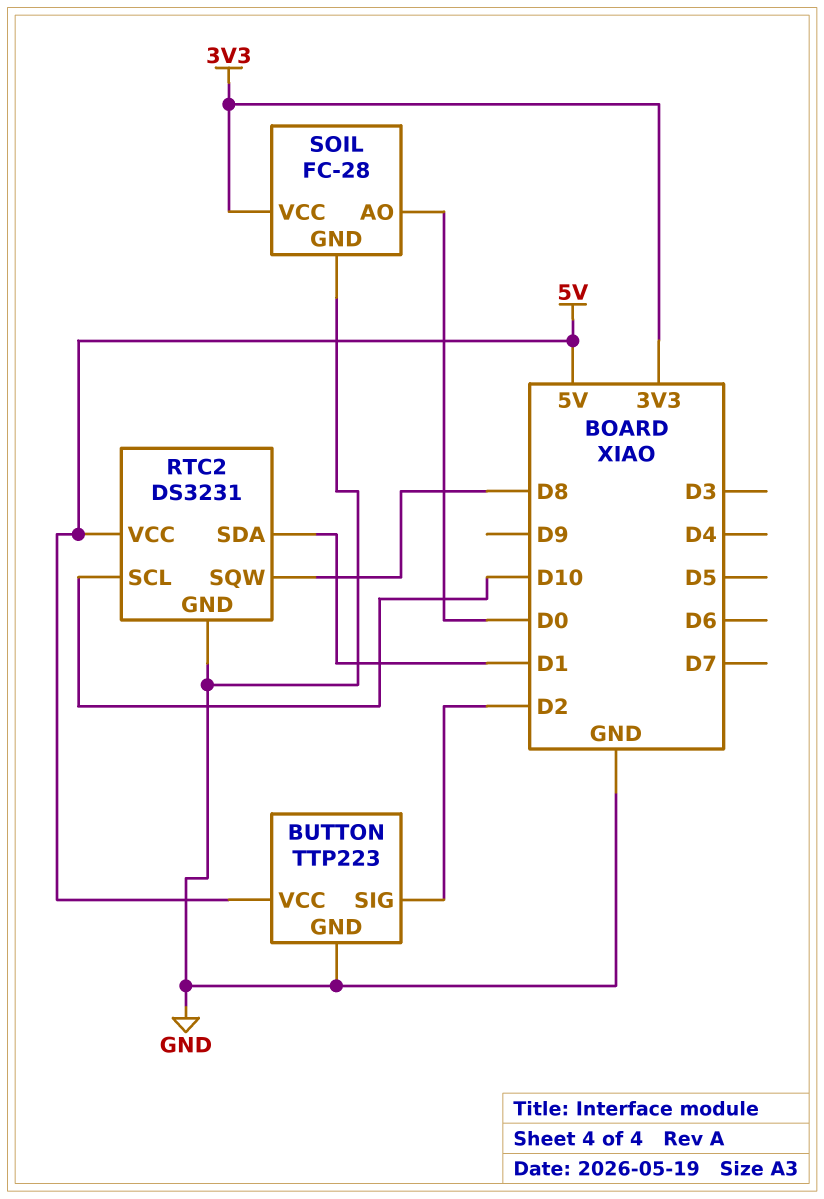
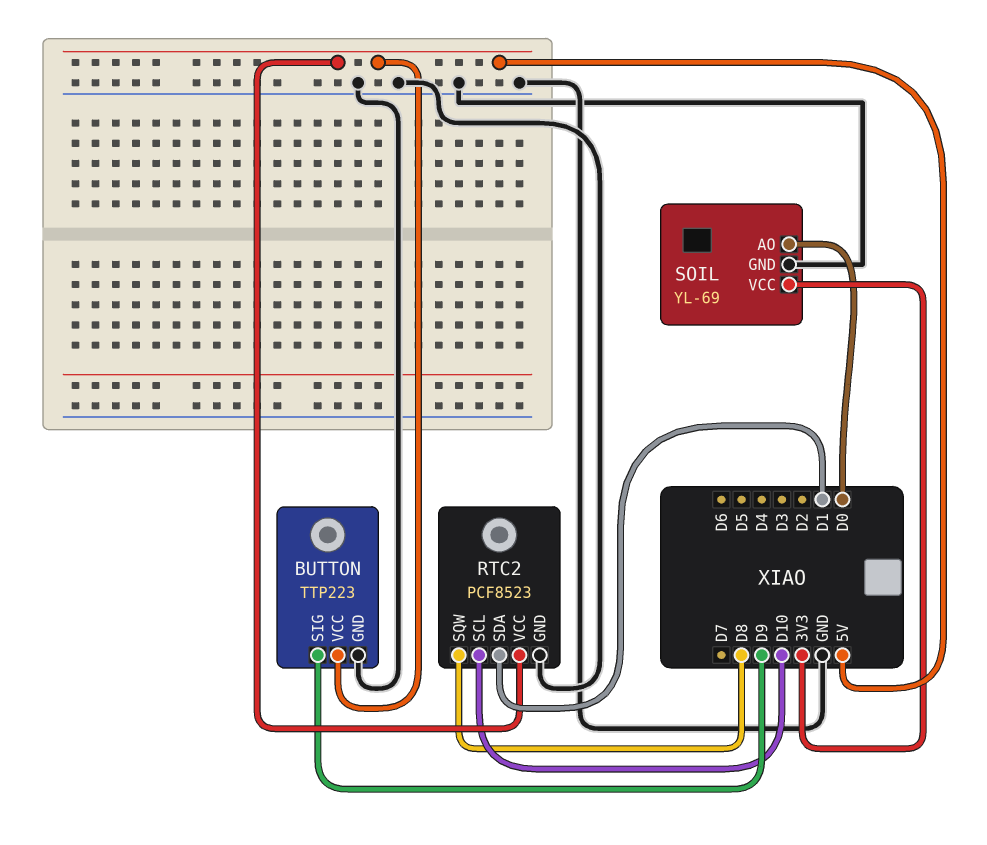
BUTTON pin SIG: D2 -> D9
RTC2: DS3231 -> PCF8523
SOIL: FC-28 -> YL-69

